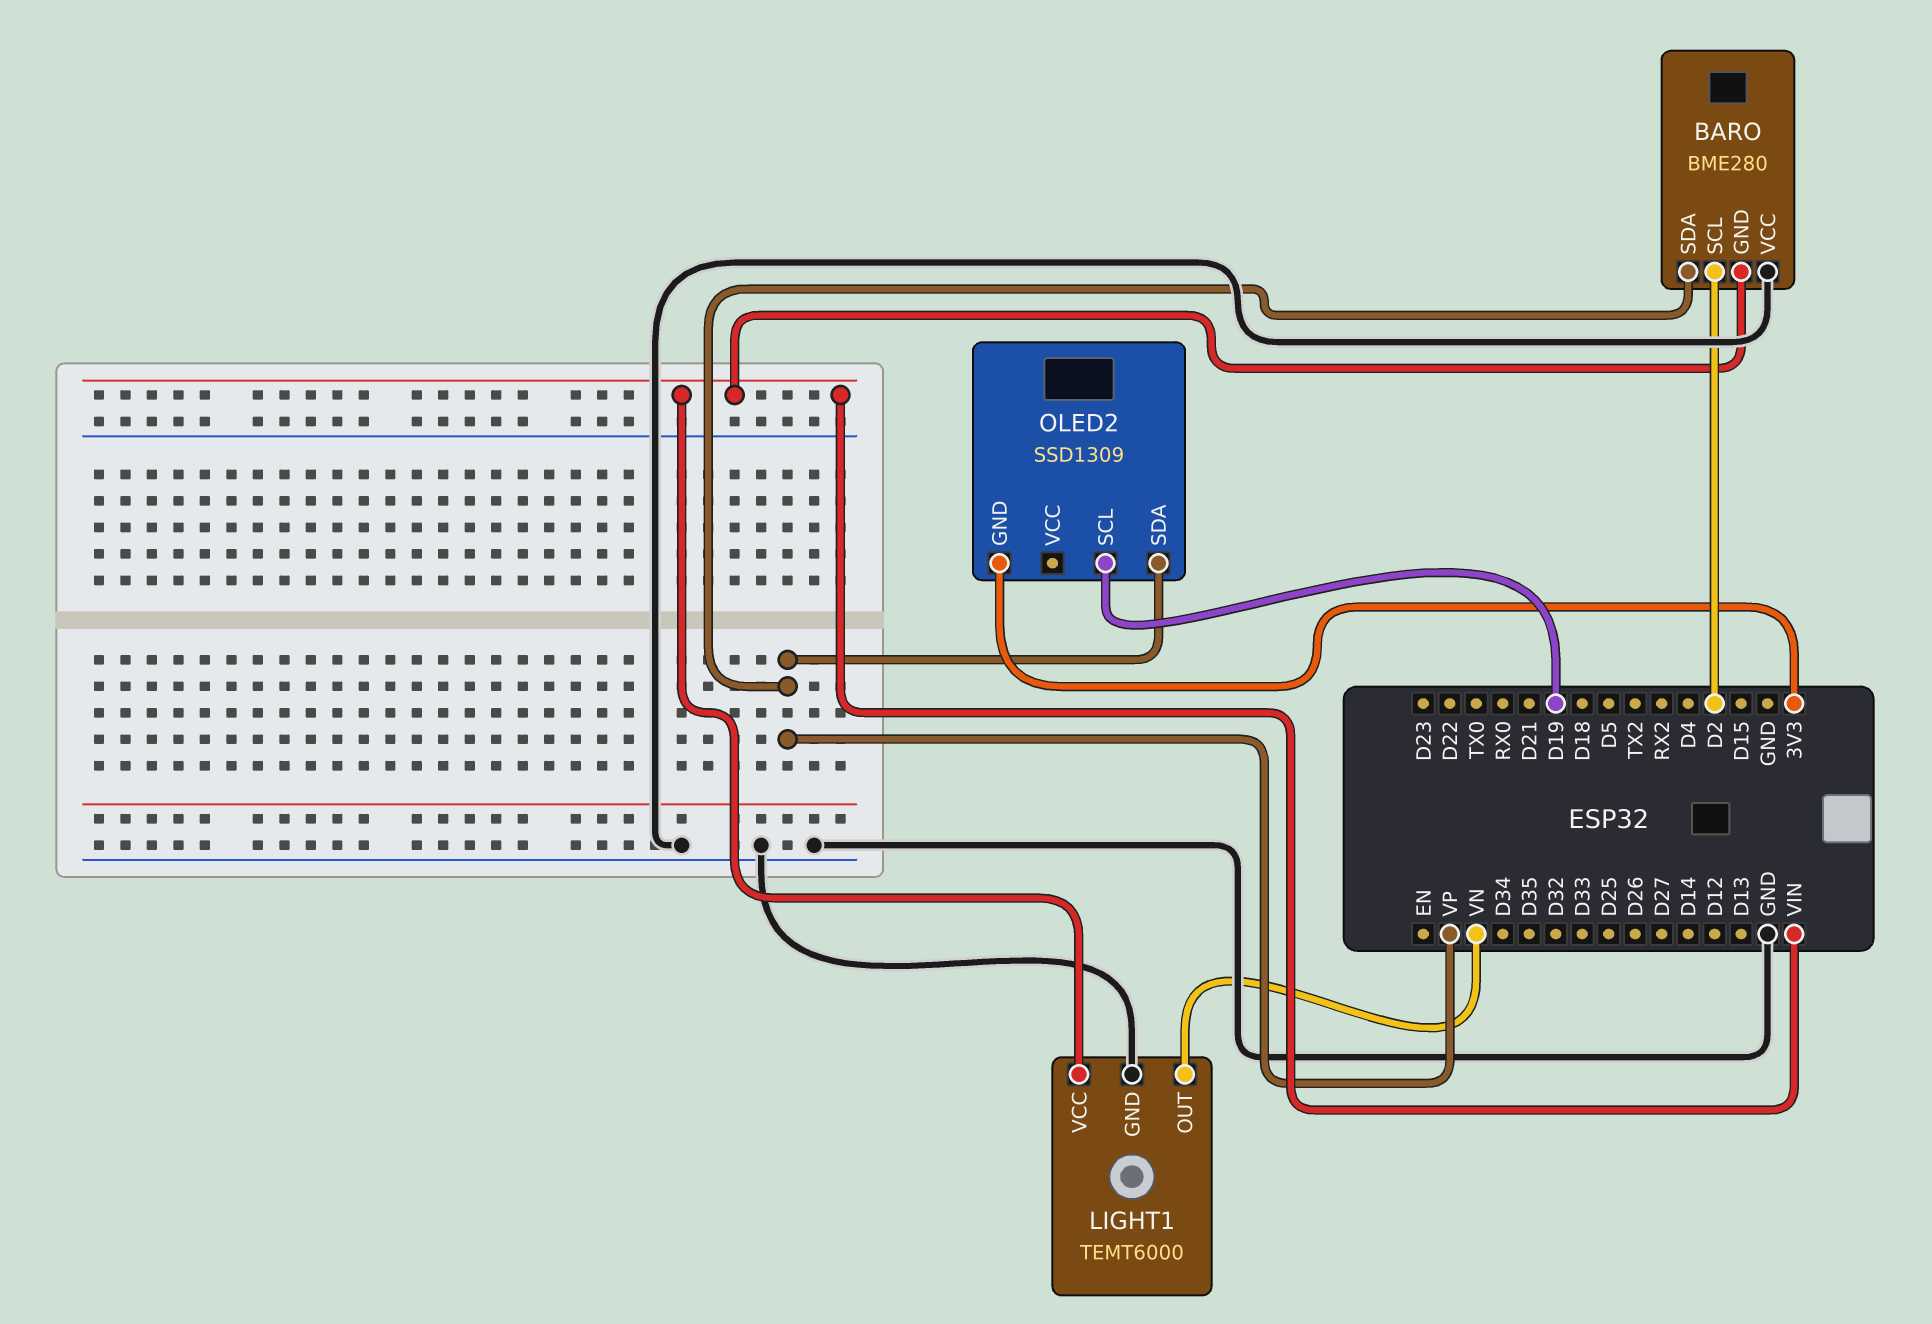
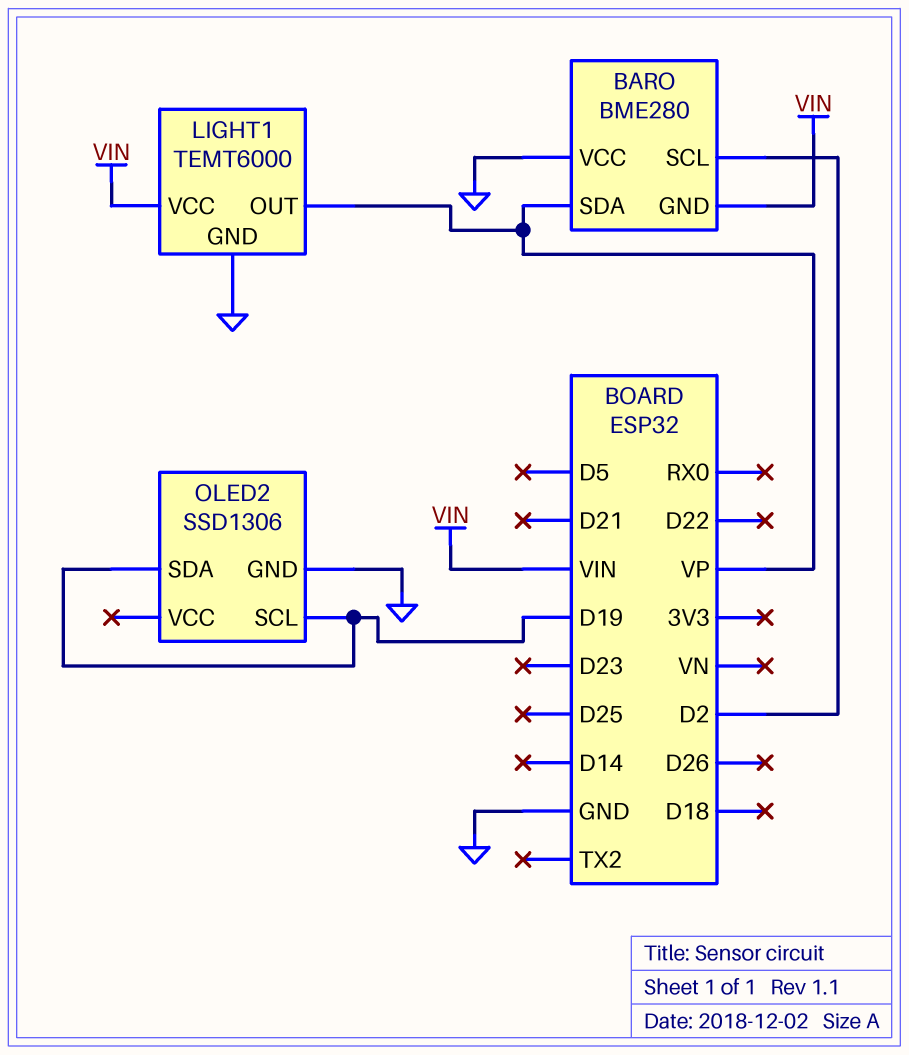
LIGHT1 pin OUT: VN -> VP
OLED2: SSD1309 -> SSD1306
OLED2 pin GND: 3V3 -> GND
OLED2 pin SDA: VP -> D19

